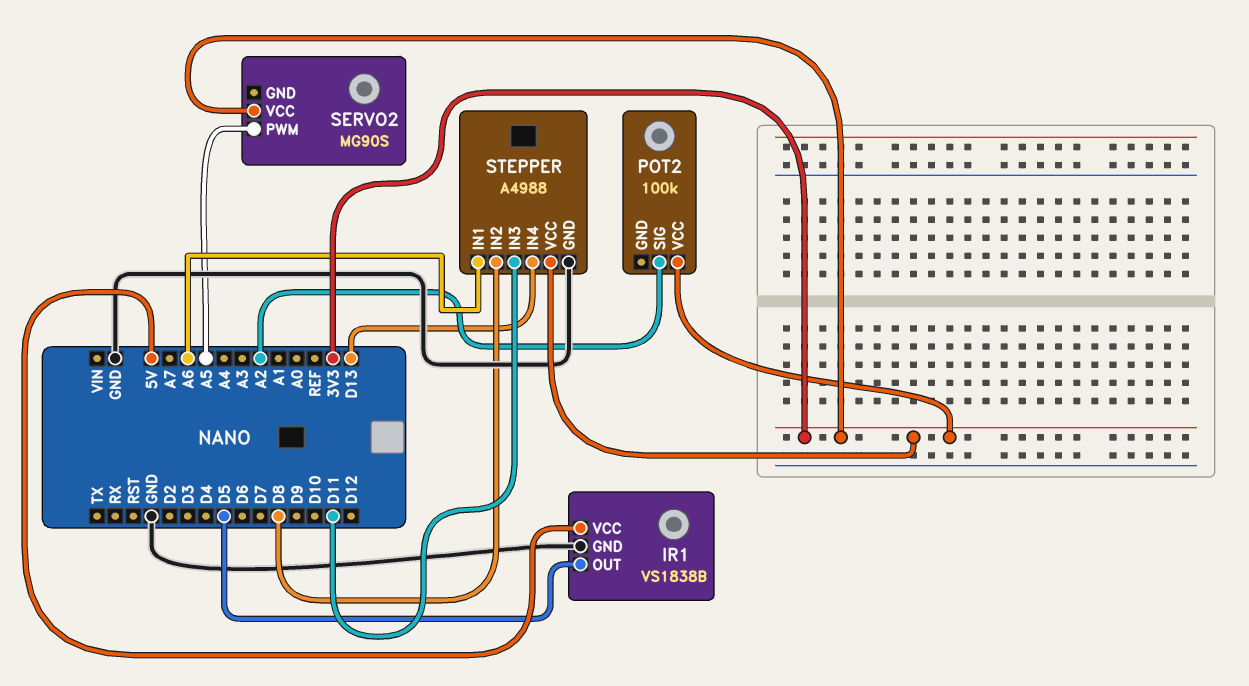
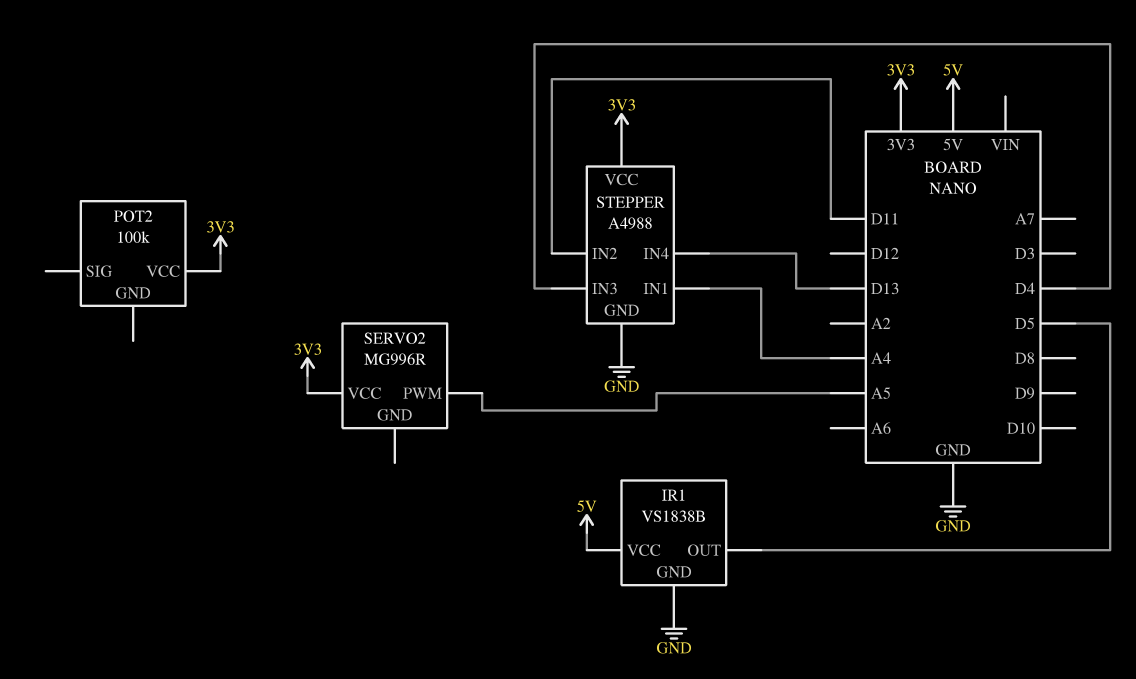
POT2 pin SIG: A2 -> none
SERVO2: MG90S -> MG996R
STEPPER pin IN1: A6 -> A4
STEPPER pin IN2: D8 -> D11
STEPPER pin IN3: D11 -> D4

